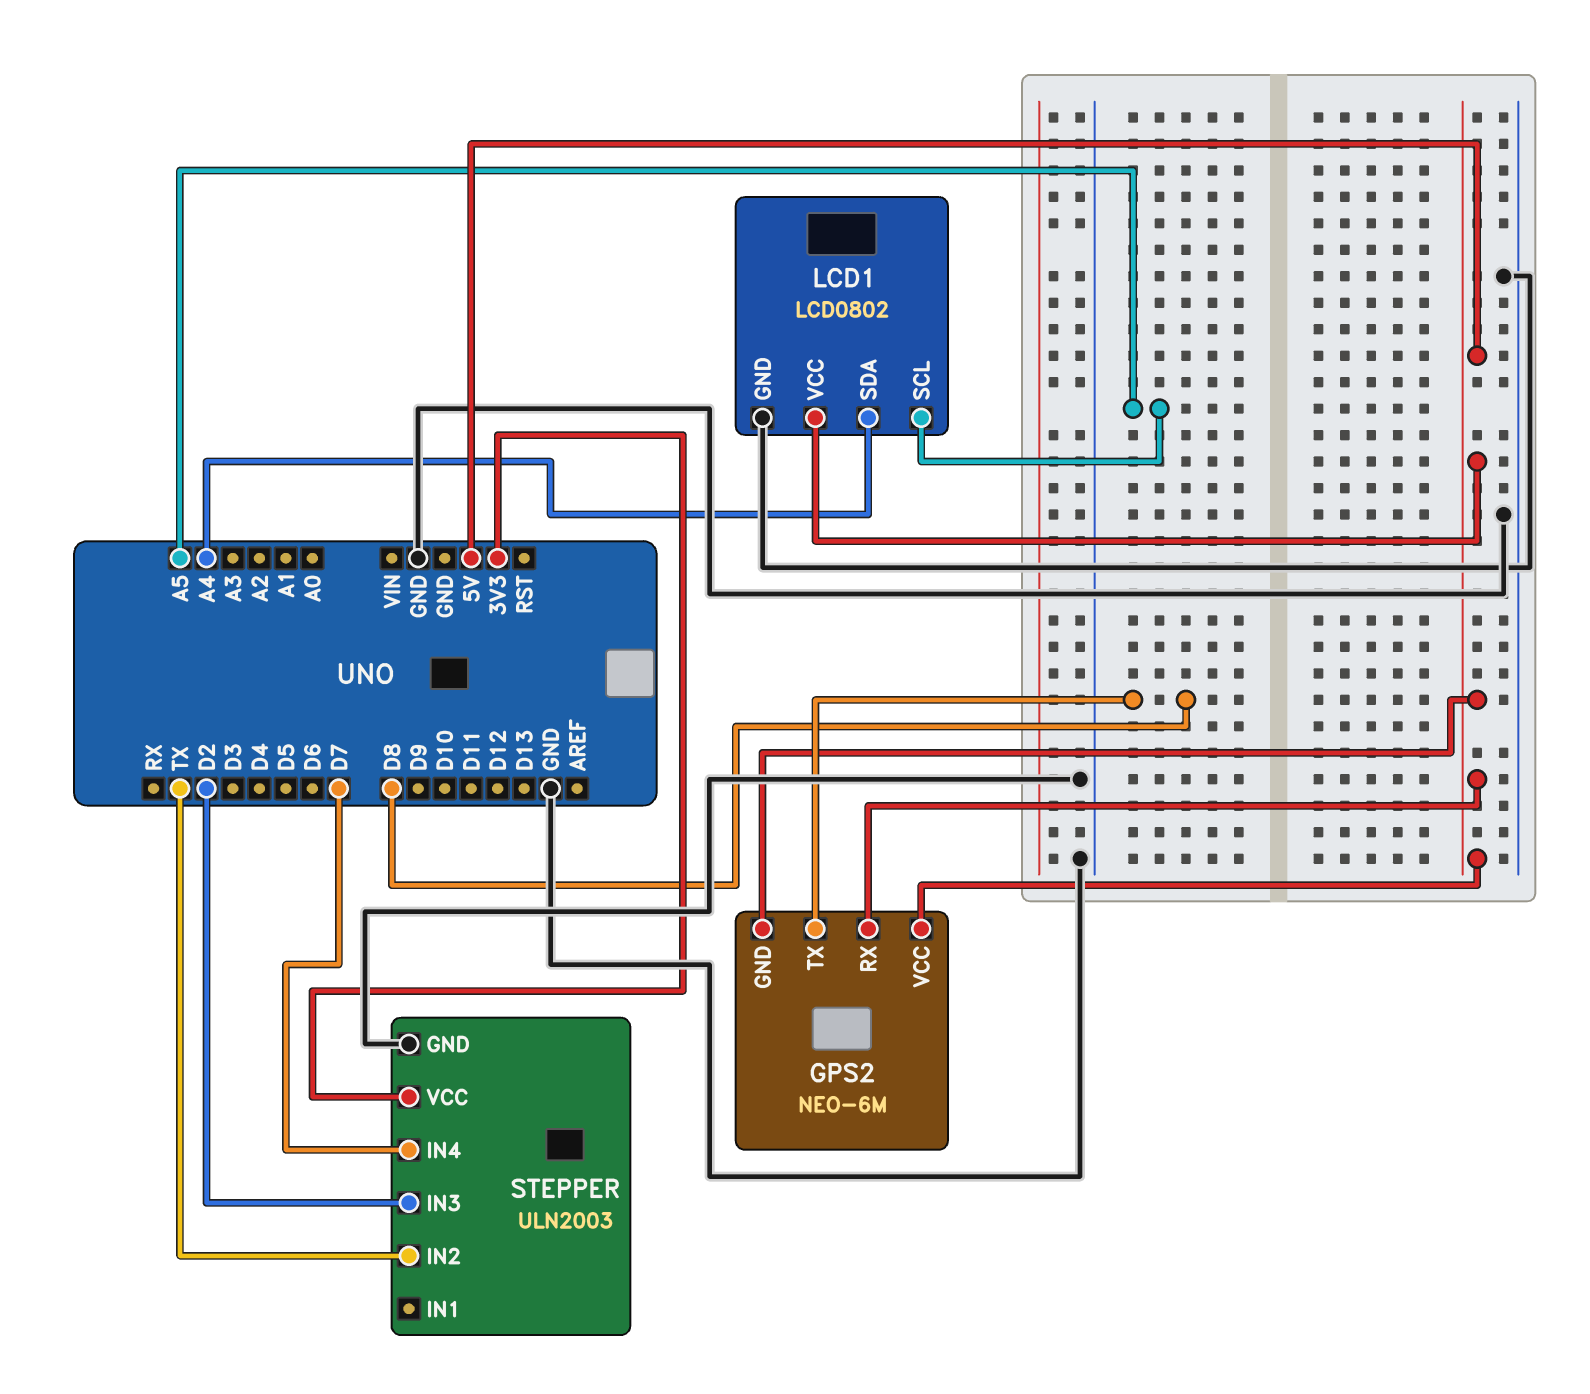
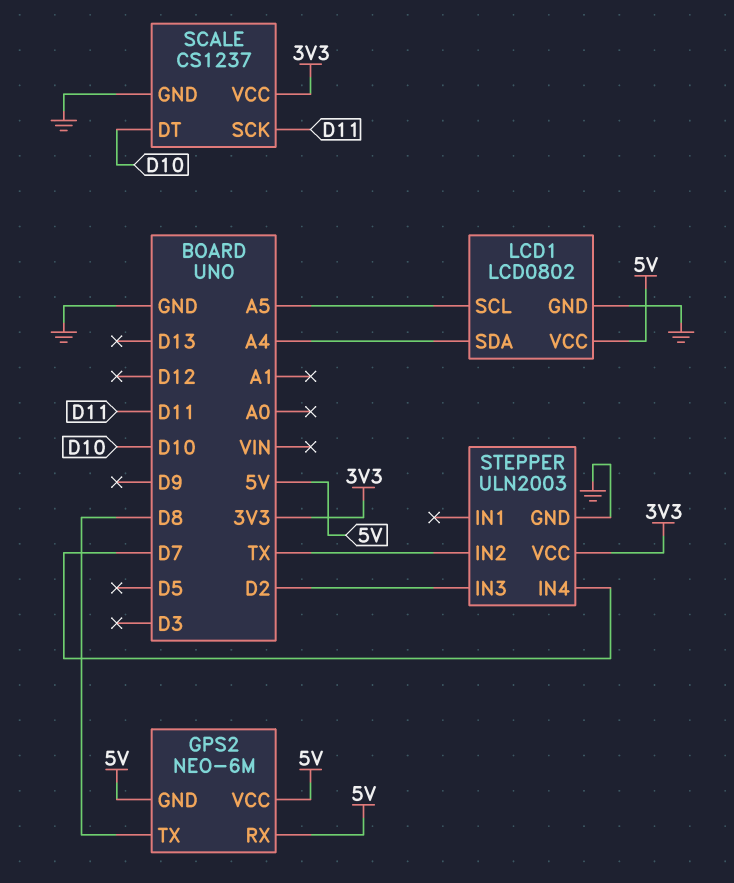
SCALE: none -> CS1237
SCALE pin DT: none -> D10
SCALE pin GND: none -> GND
SCALE pin SCK: none -> D11
SCALE pin VCC: none -> 3V3

